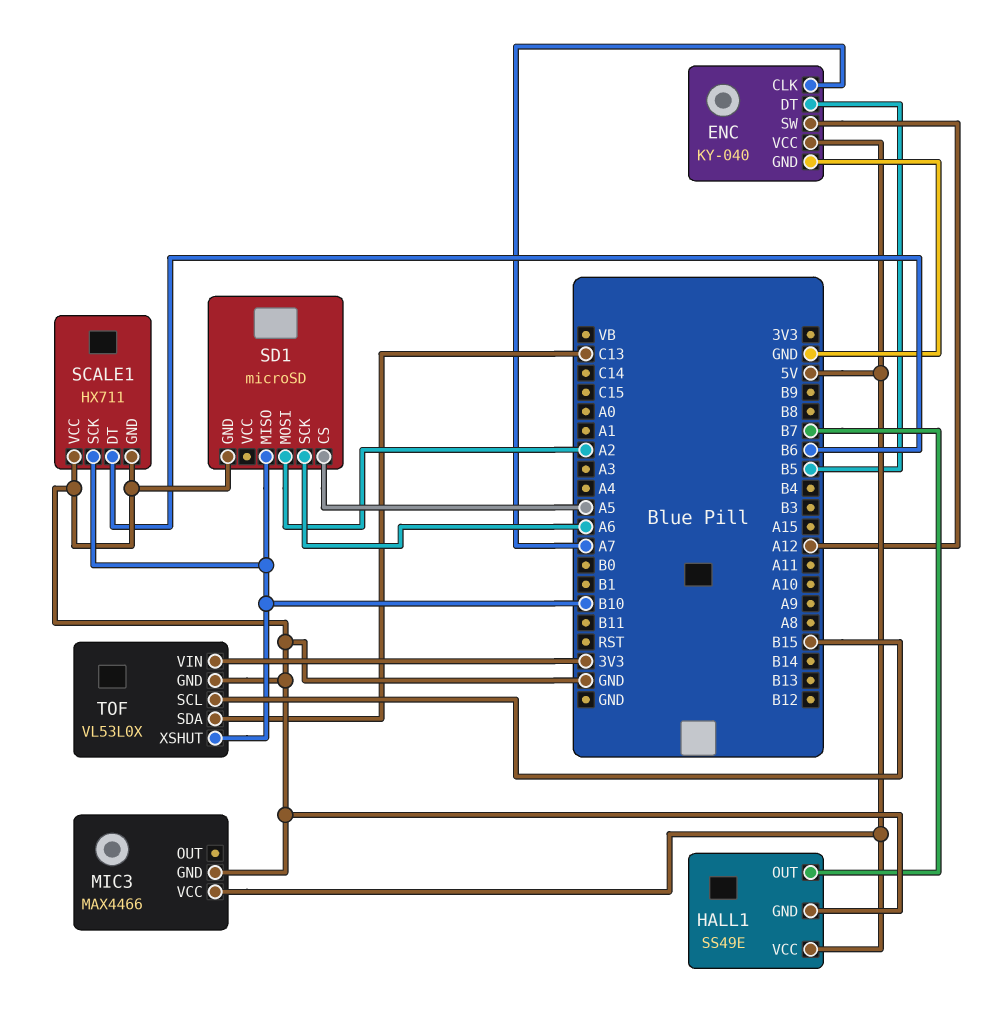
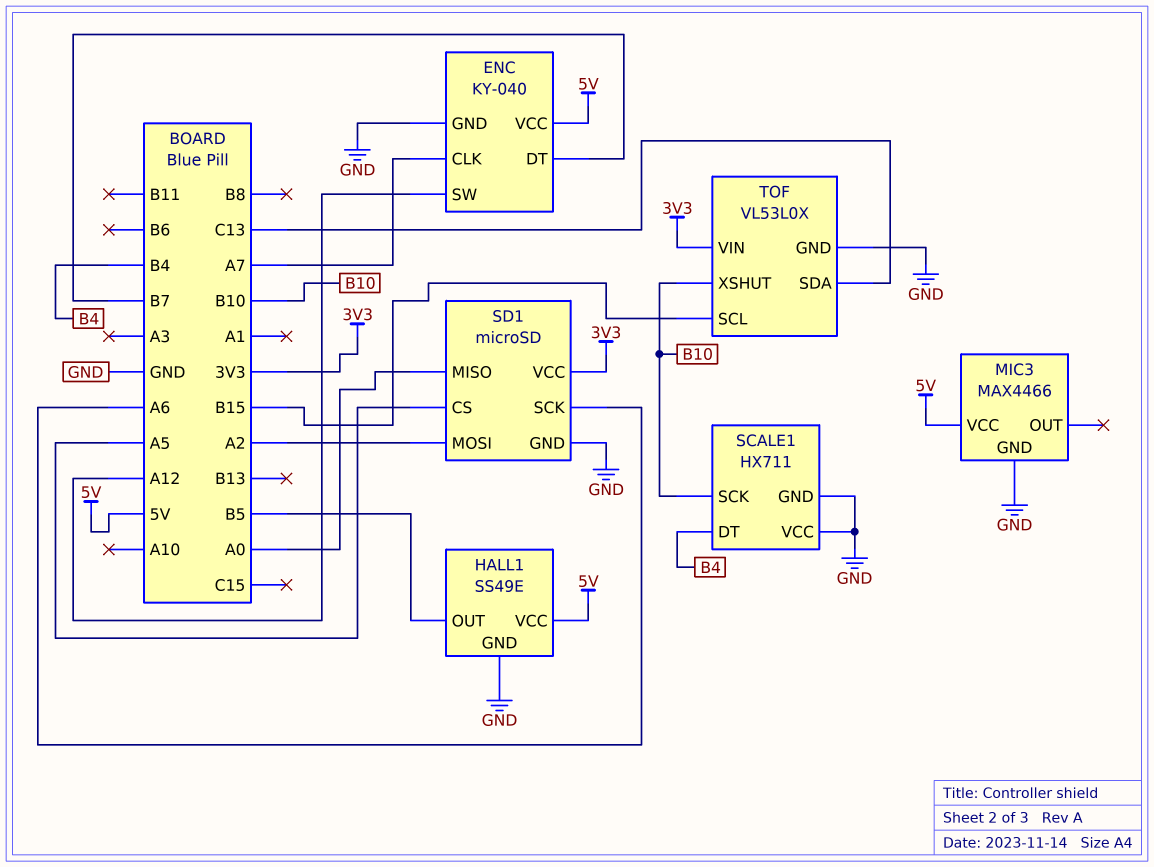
ENC pin DT: B5 -> B7
HALL1 pin OUT: B7 -> B5
SCALE1 pin DT: B6 -> B4
SD1 pin MISO: B10 -> A0
SD1 pin VCC: none -> 3V3

